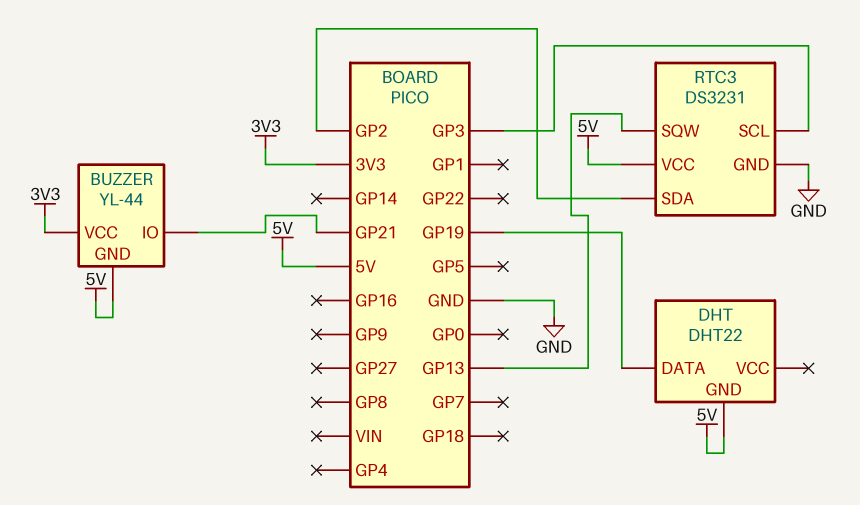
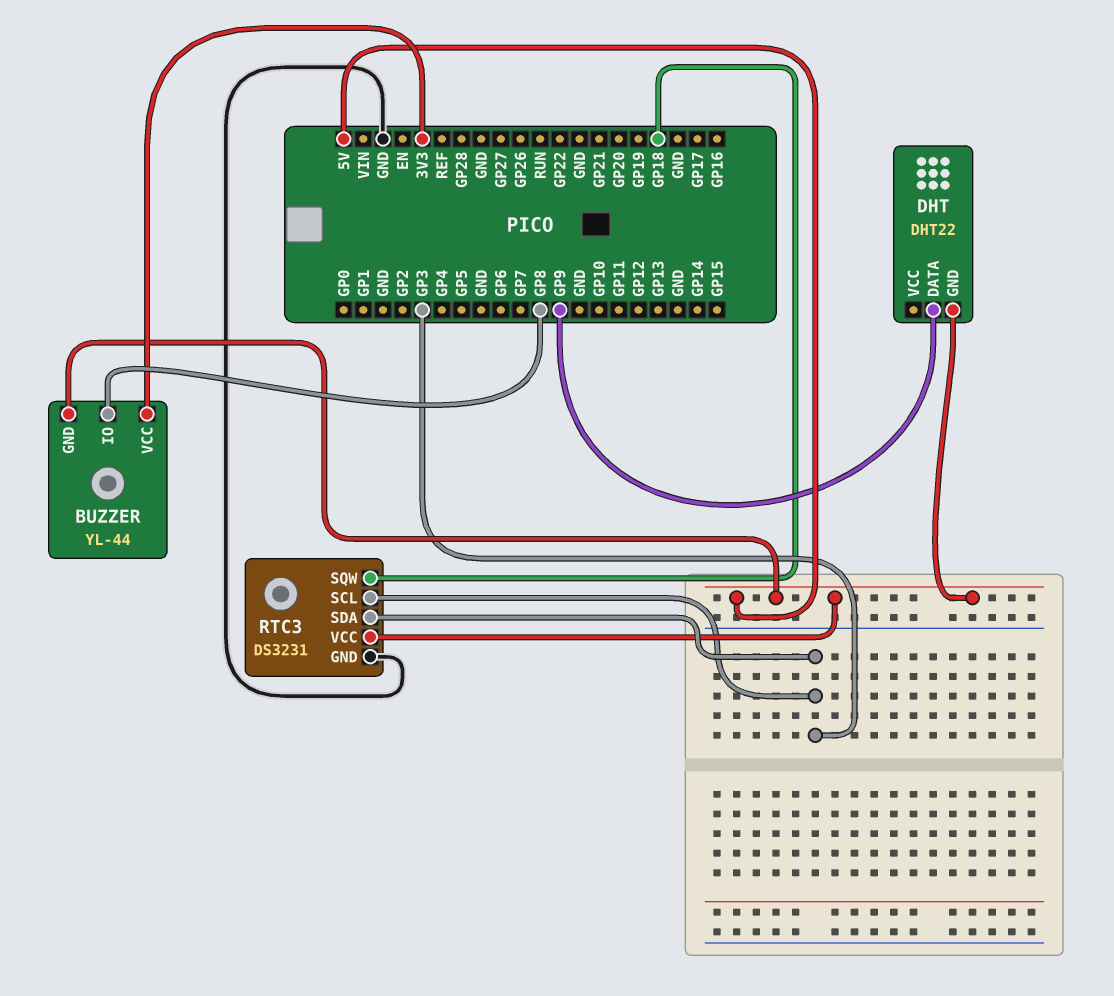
BUZZER pin IO: GP21 -> GP8
DHT pin DATA: GP19 -> GP9
RTC3 pin SDA: GP2 -> GP3
RTC3 pin SQW: GP13 -> GP18

